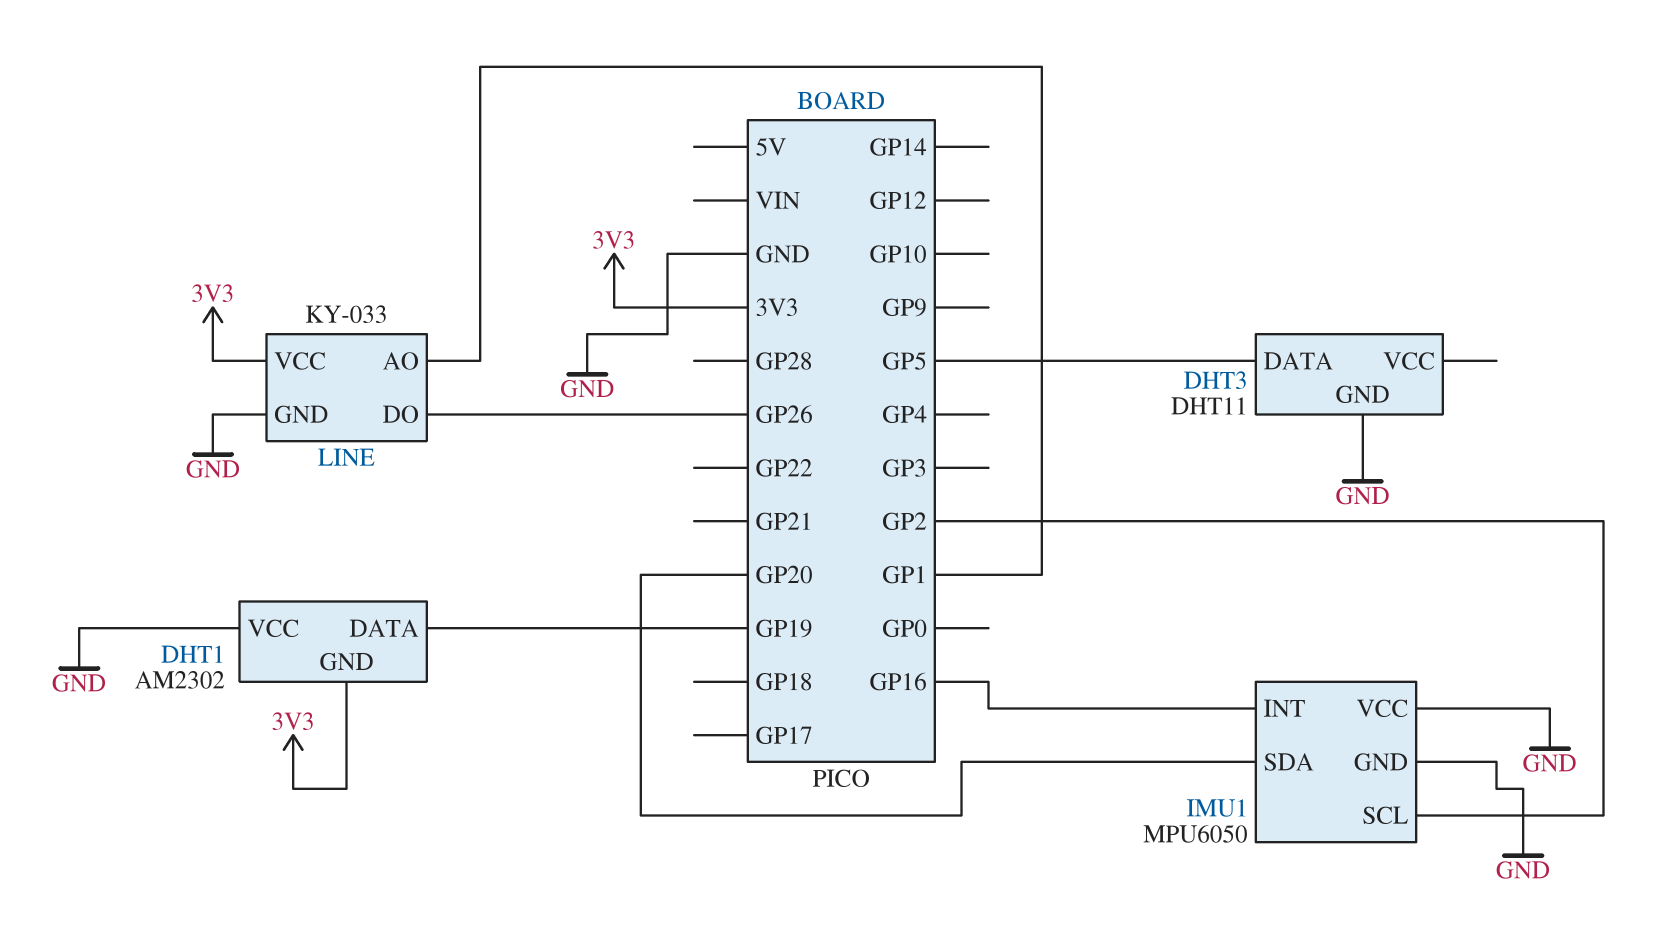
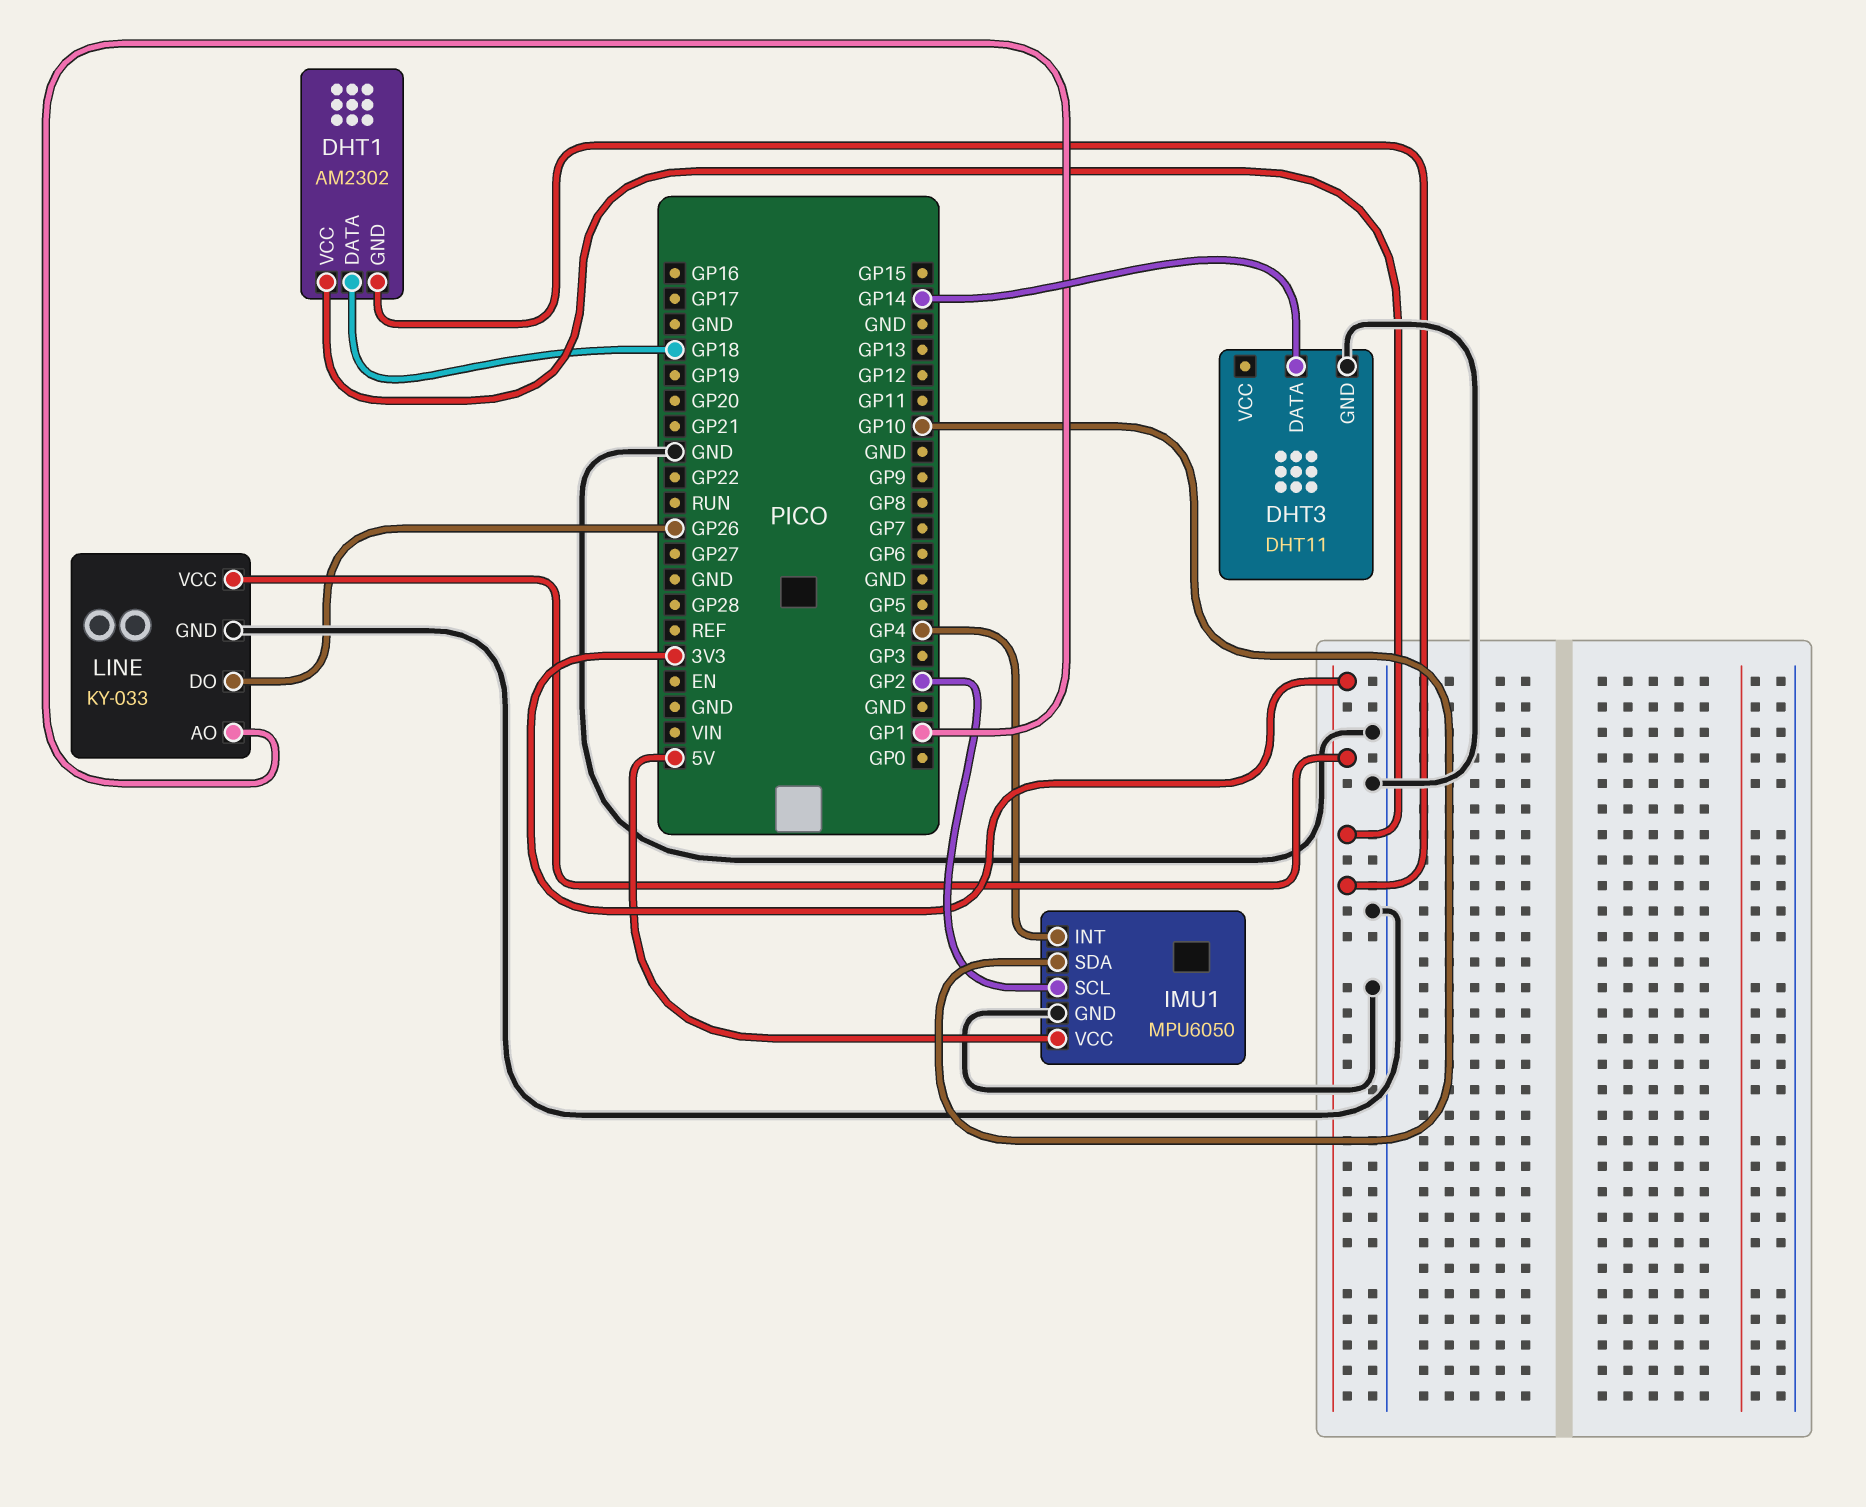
DHT1 pin DATA: GP19 -> GP18
DHT1 pin VCC: GND -> 3V3
DHT3 pin DATA: GP5 -> GP14
IMU1 pin INT: GP16 -> GP4
IMU1 pin SDA: GP20 -> GP10
IMU1 pin VCC: GND -> 5V

